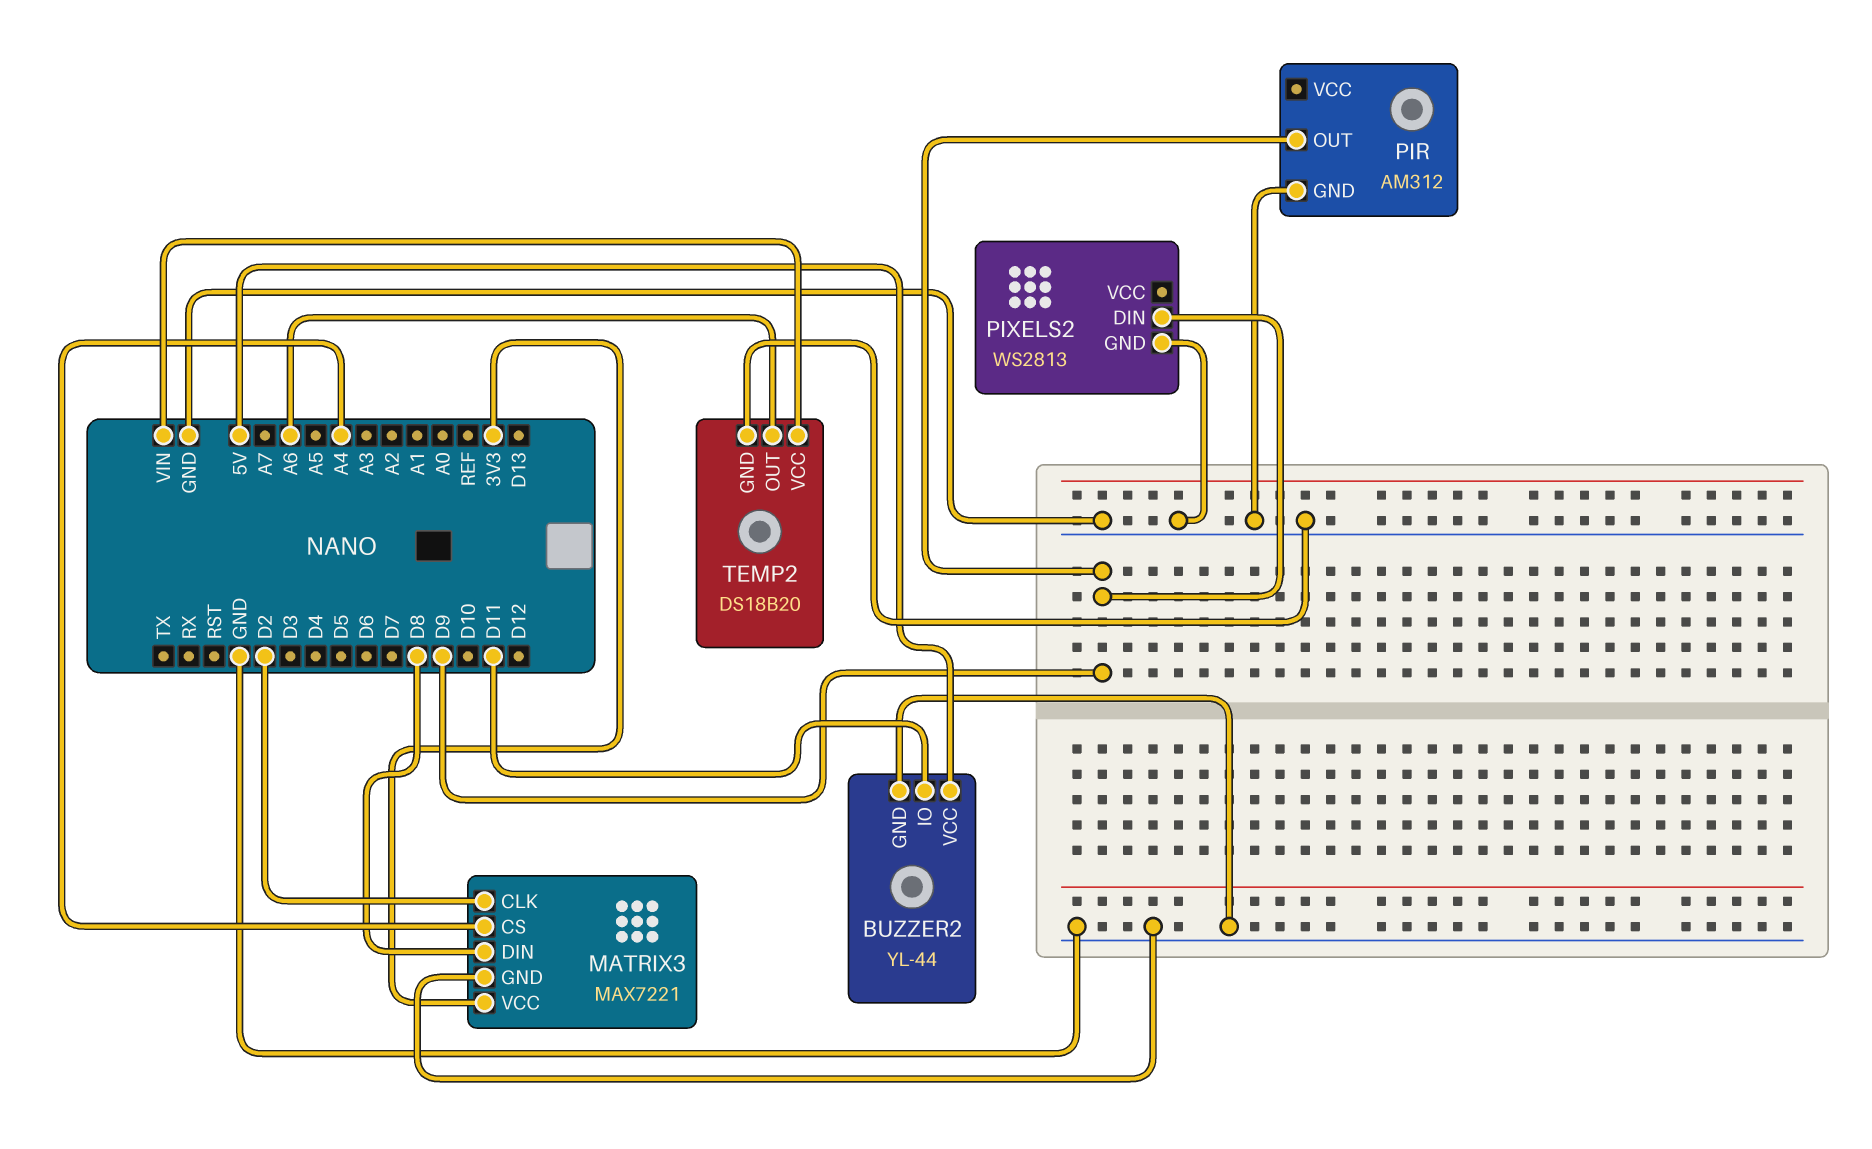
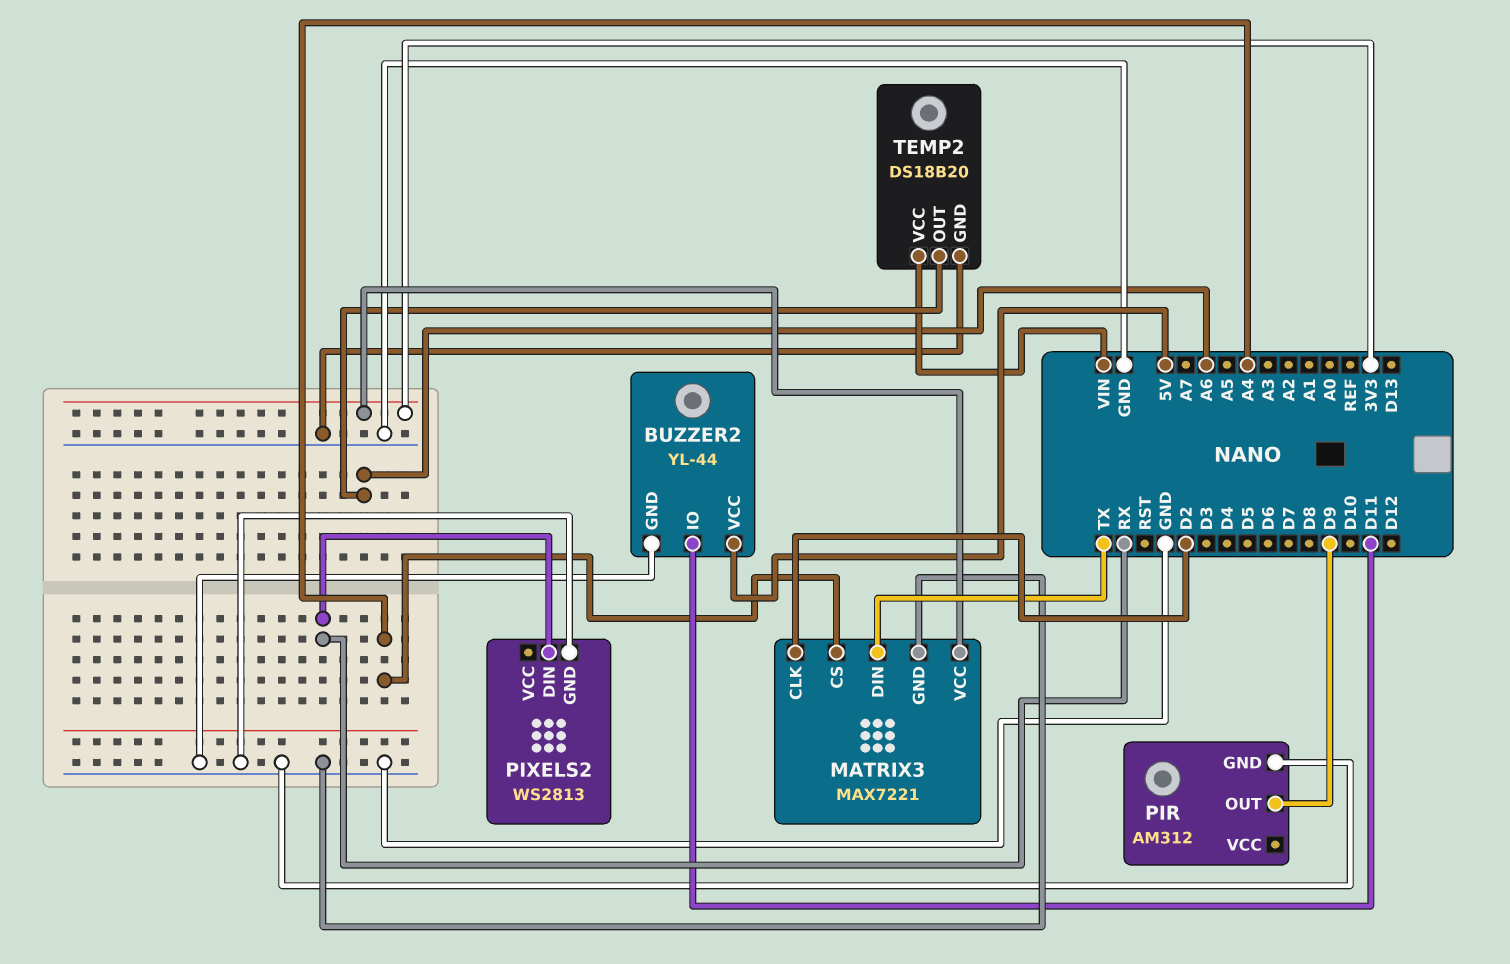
MATRIX3 pin DIN: D8 -> TX
PIXELS2 pin DIN: D9 -> RX

